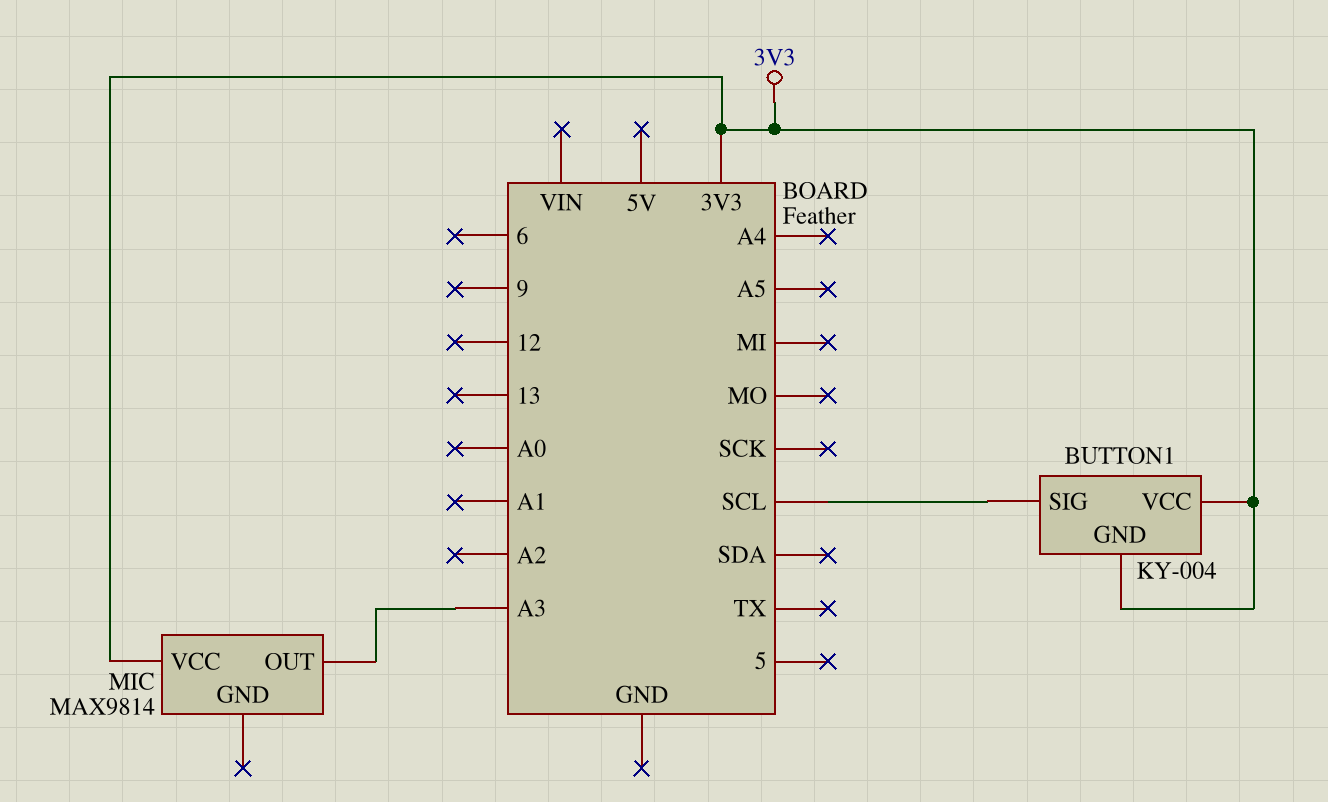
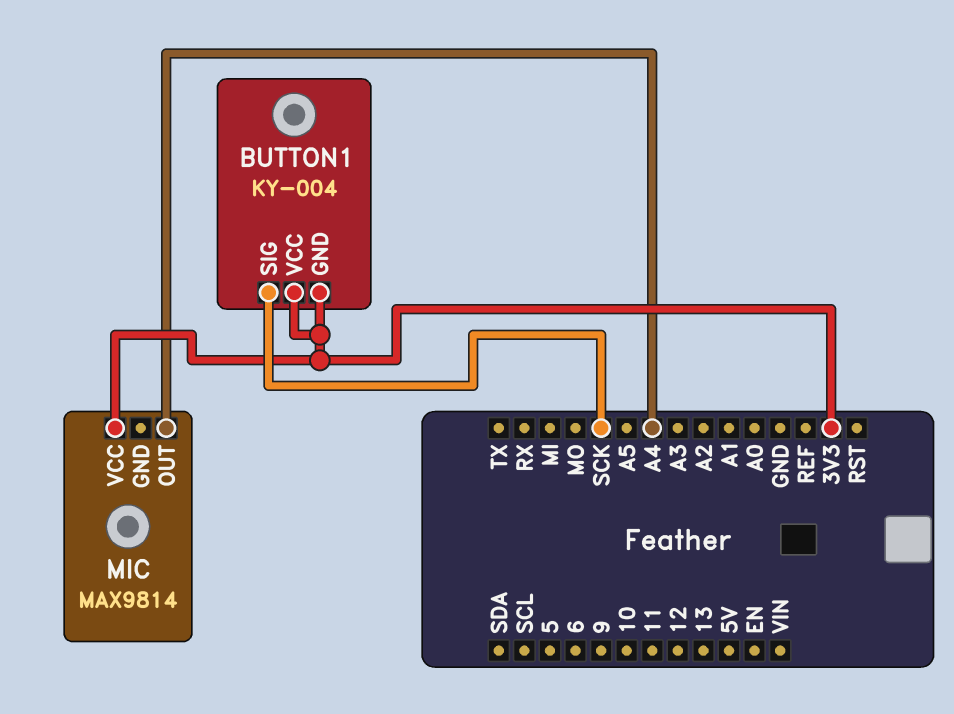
BUTTON1 pin SIG: SCL -> SCK
MIC pin OUT: A3 -> A4

